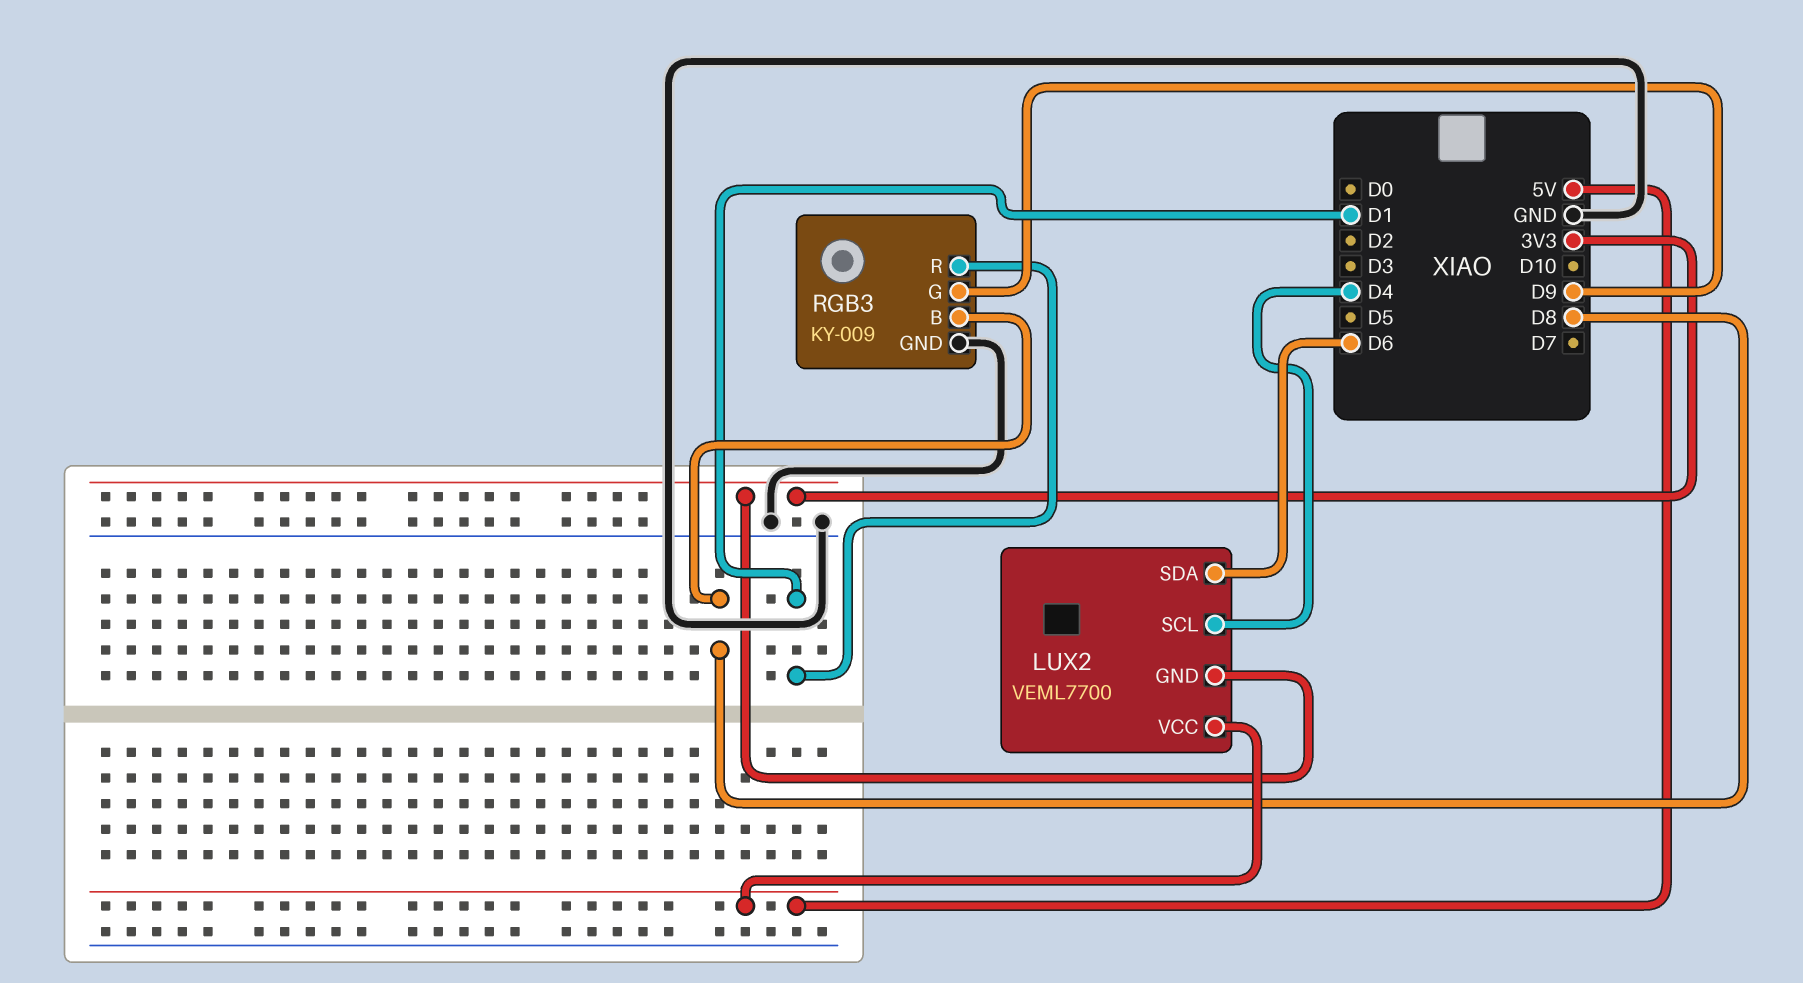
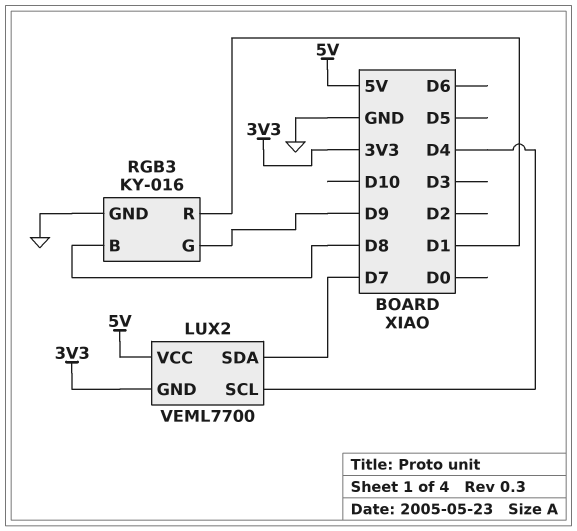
LUX2 pin SDA: D6 -> D7
RGB3: KY-009 -> KY-016

